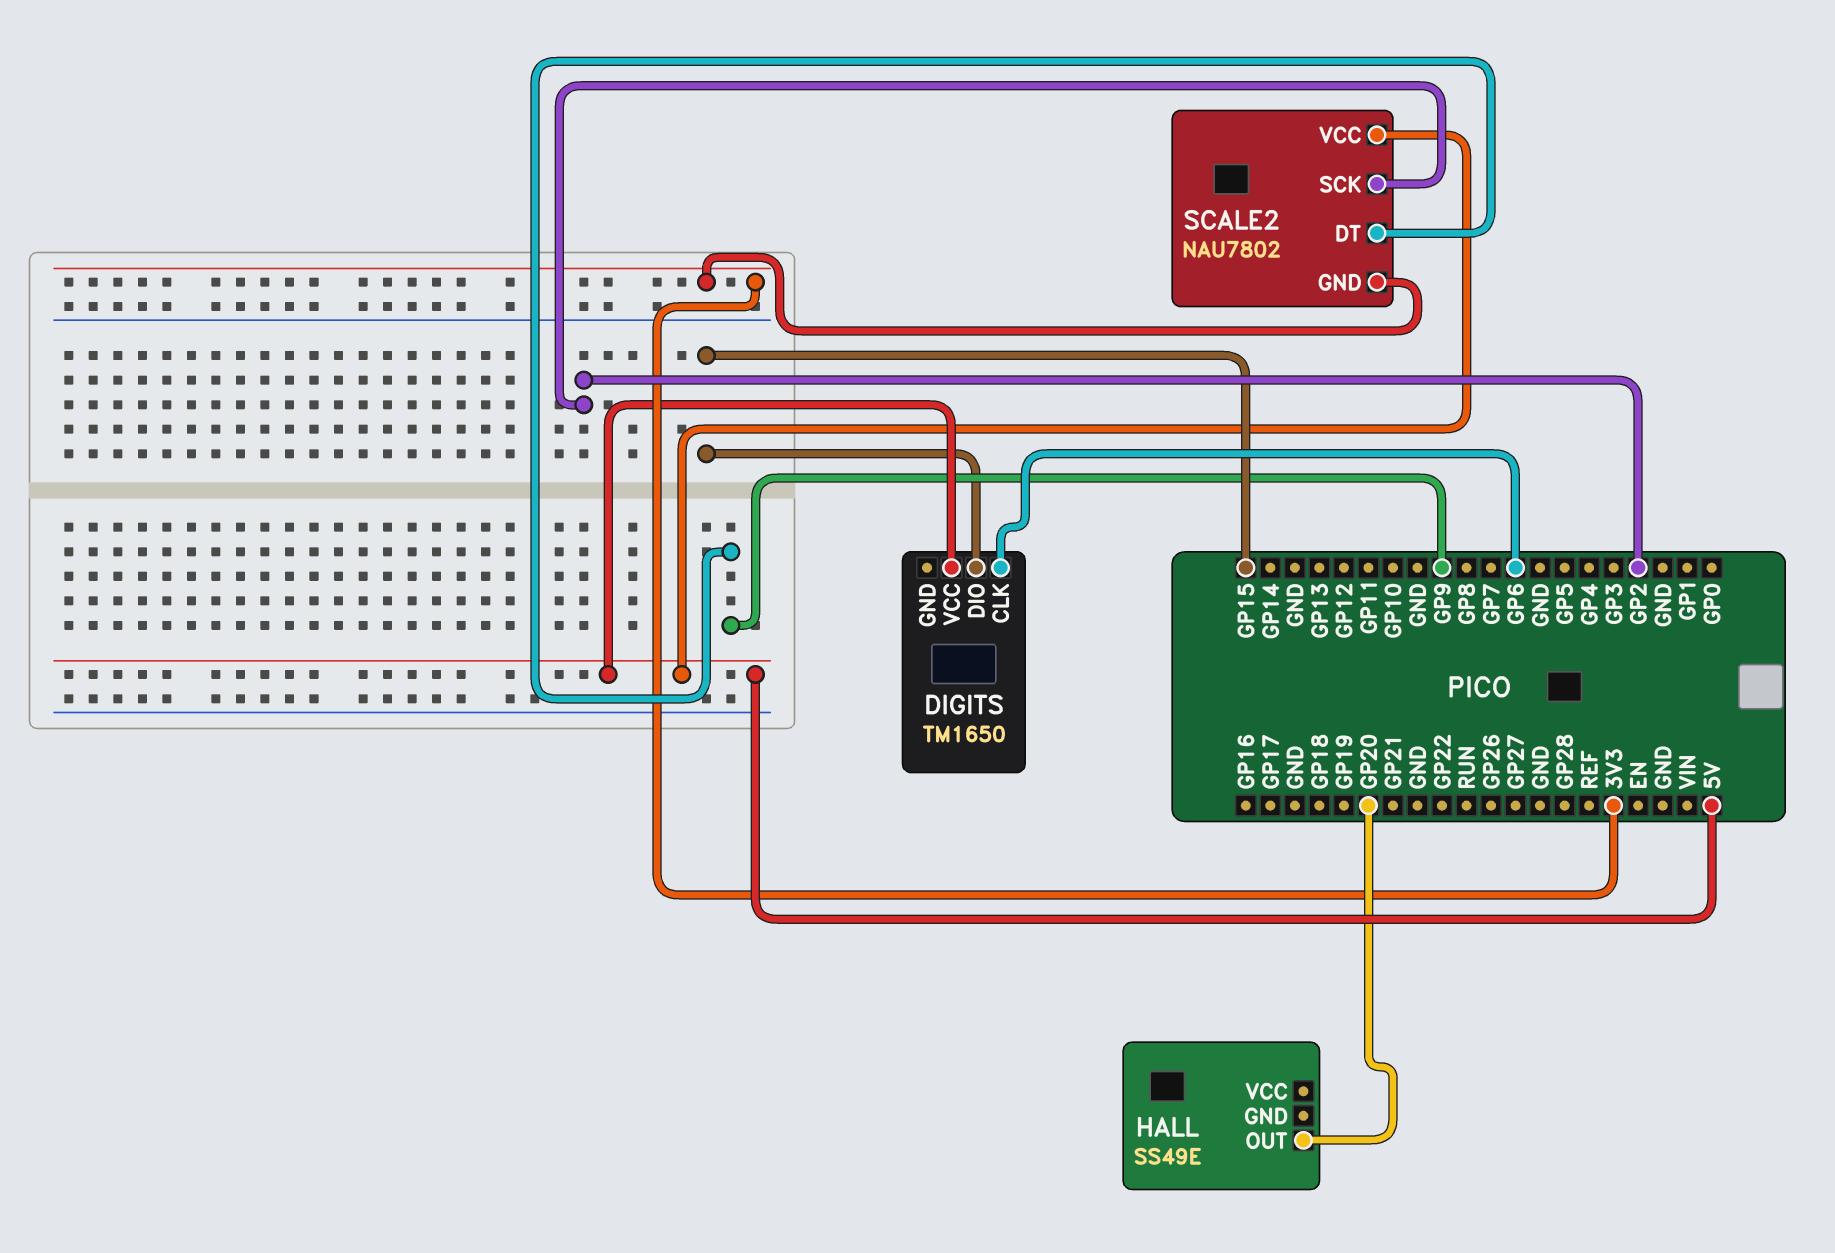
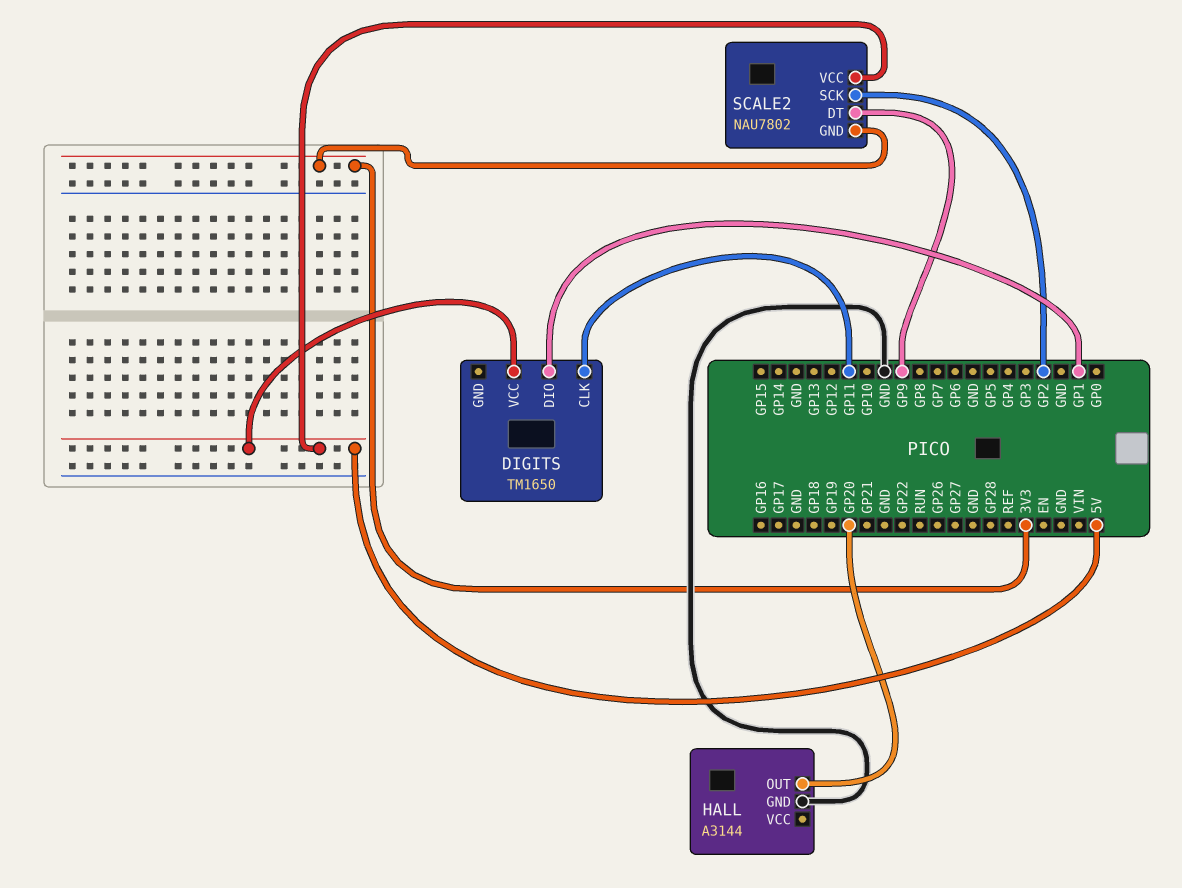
DIGITS pin CLK: GP6 -> GP11
DIGITS pin DIO: GP15 -> GP1
HALL: SS49E -> A3144
HALL pin GND: none -> GND

